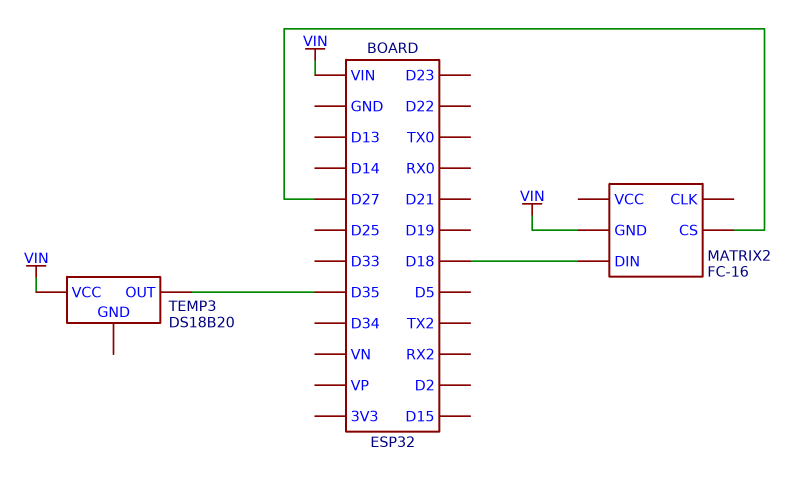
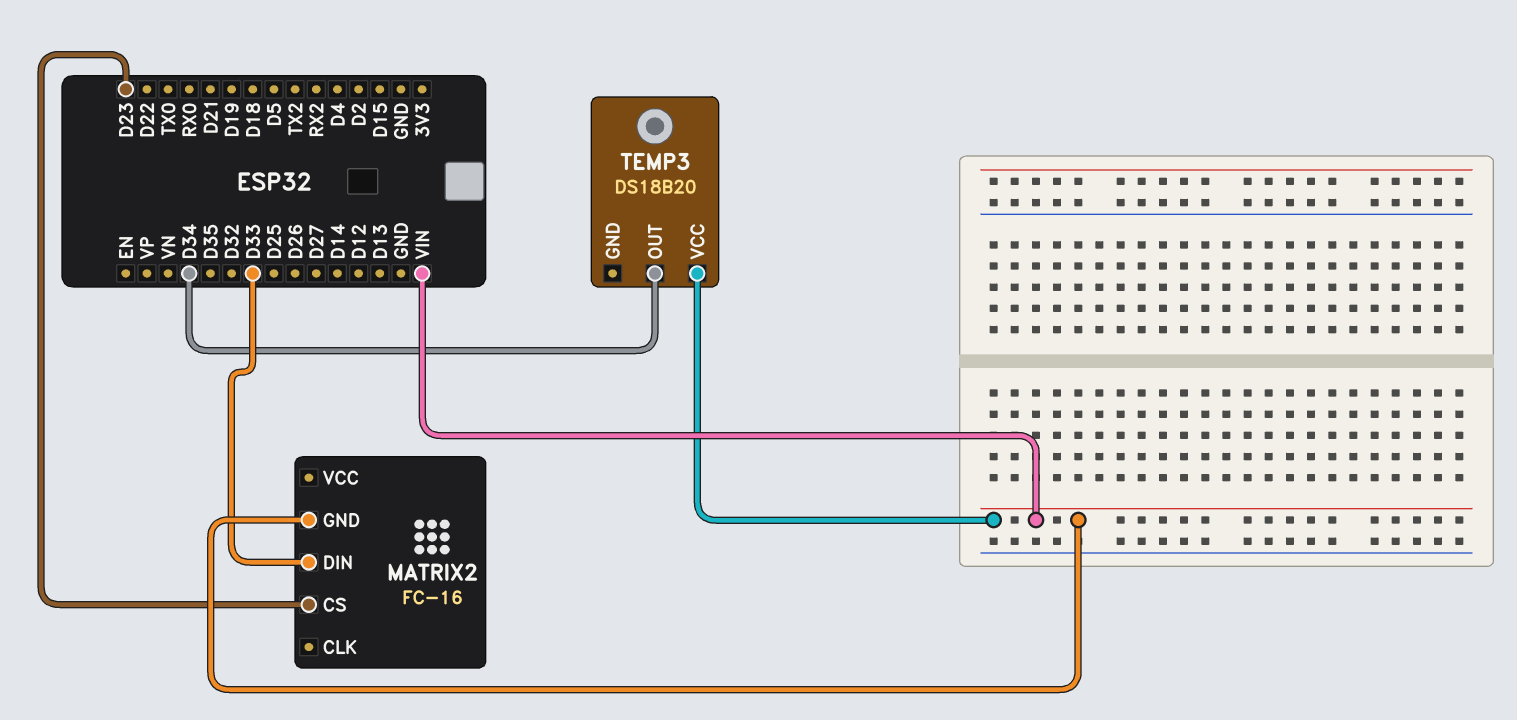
MATRIX2 pin CS: D27 -> D23
MATRIX2 pin DIN: D18 -> D33
TEMP3 pin OUT: D35 -> D34

